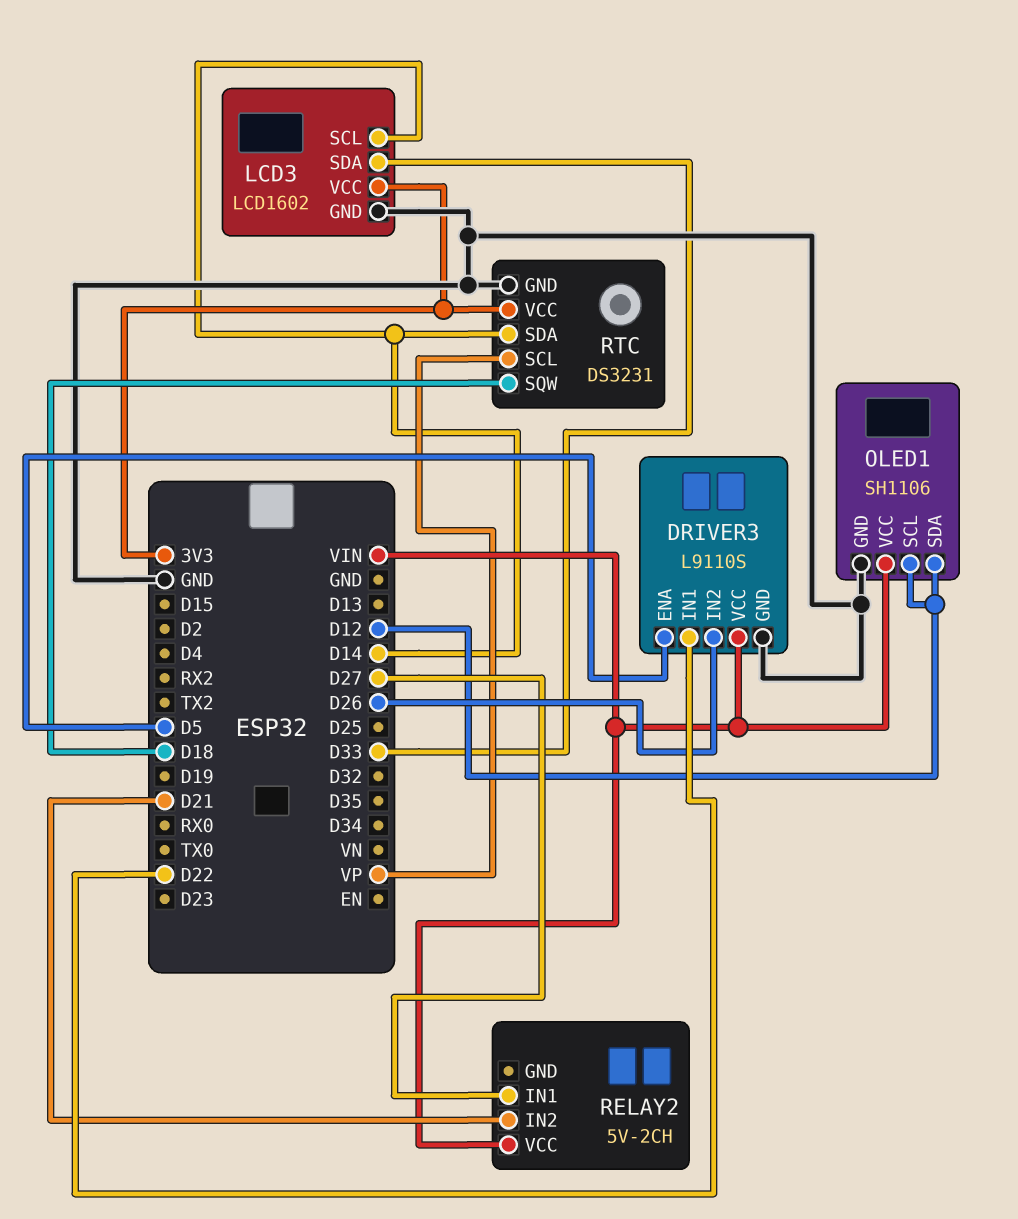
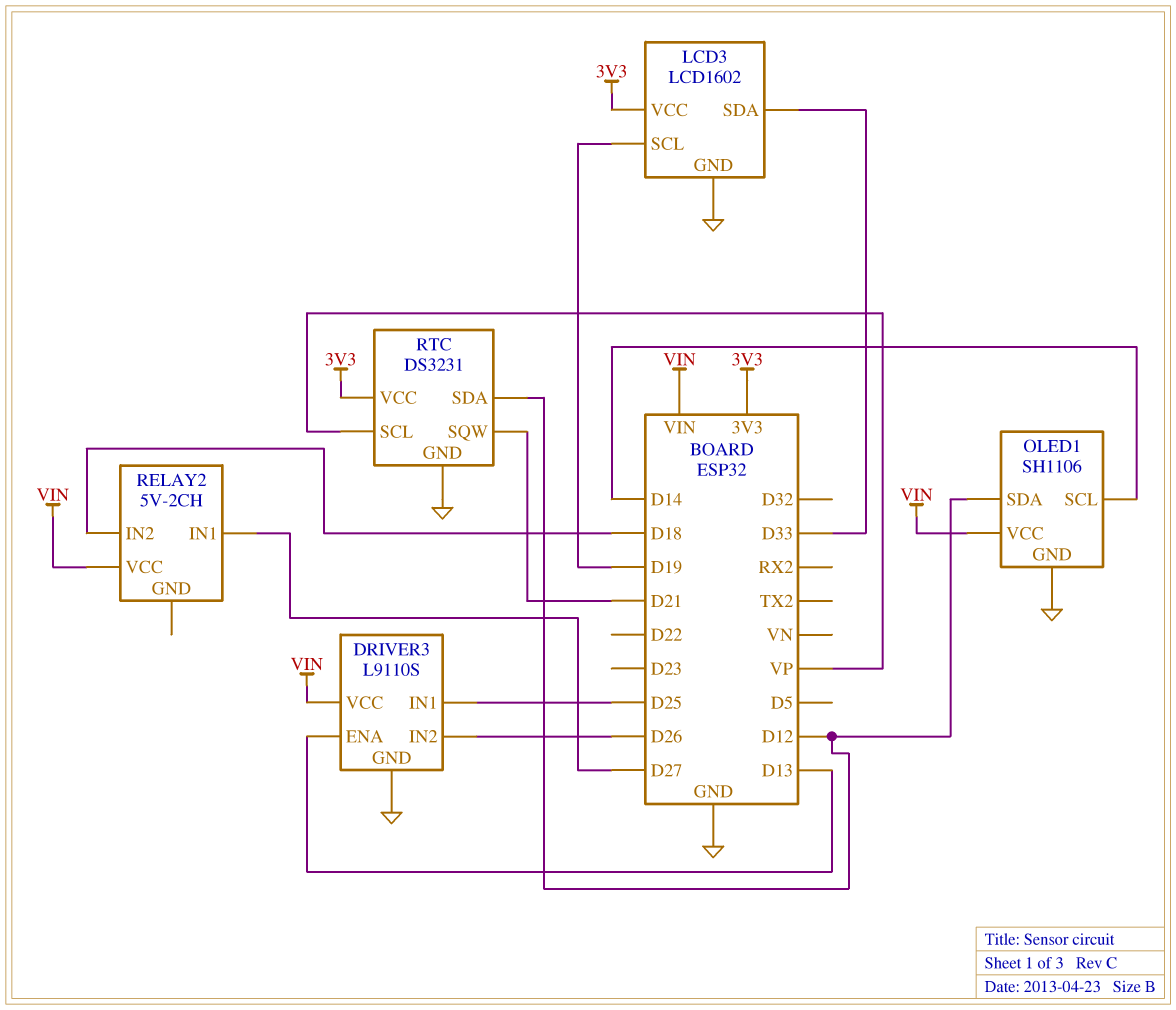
DRIVER3 pin ENA: D5 -> D13
DRIVER3 pin IN1: D22 -> D25
LCD3 pin SCL: D14 -> D19
OLED1 pin SCL: D12 -> D14
RELAY2 pin IN2: D21 -> D18
RTC pin SDA: D14 -> D12
RTC pin SQW: D18 -> D21

